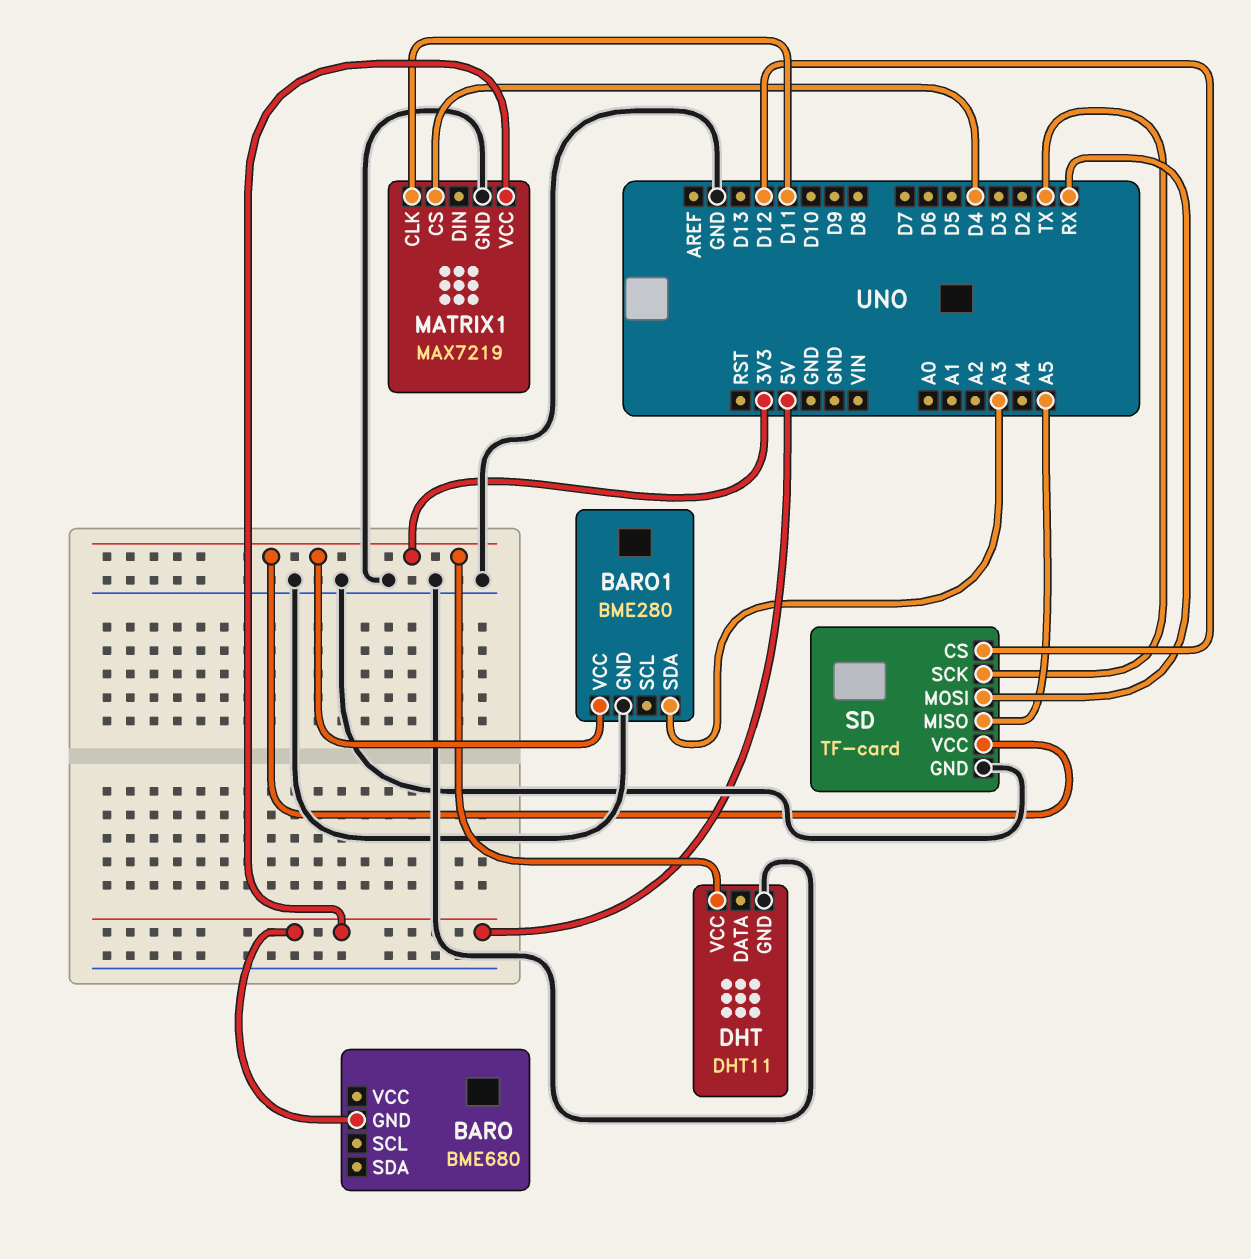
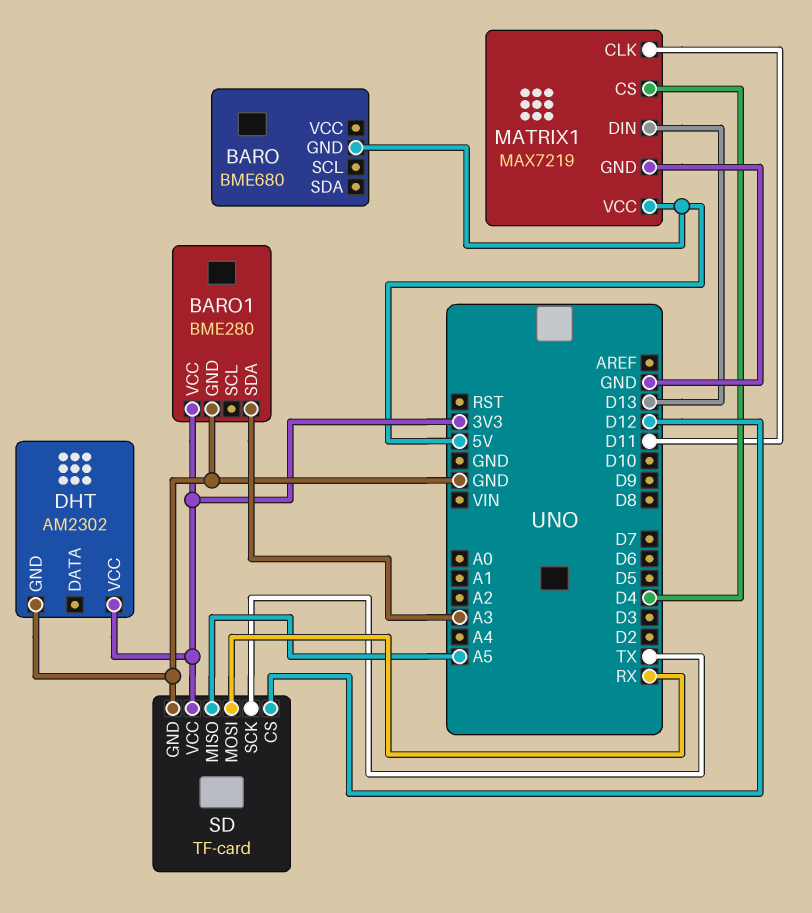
DHT: DHT11 -> AM2302
MATRIX1 pin DIN: none -> D13

